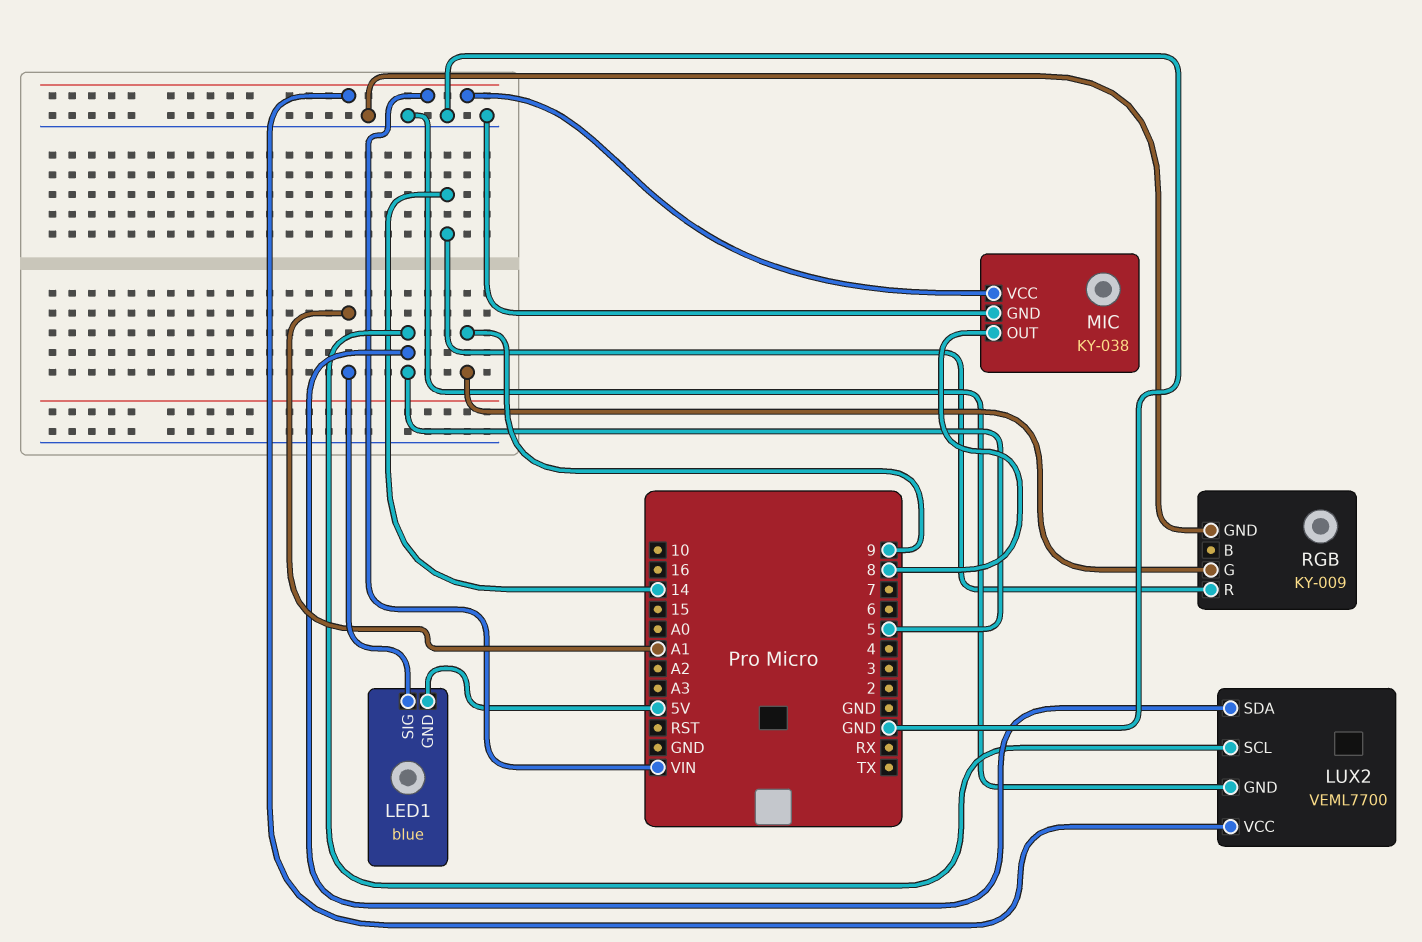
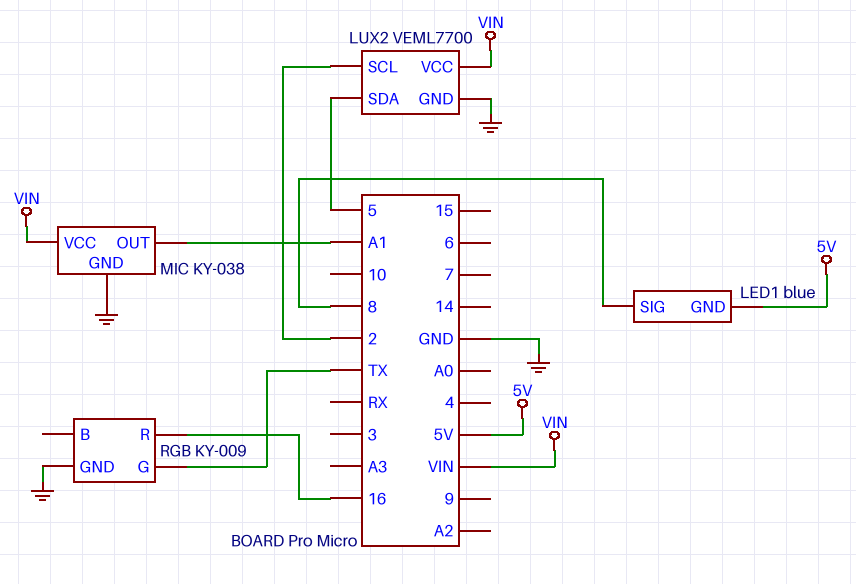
LED1 pin SIG: A1 -> 8
LUX2 pin SCL: 5 -> 2
MIC pin OUT: 8 -> A1
RGB pin G: 9 -> TX
RGB pin R: 14 -> 16

